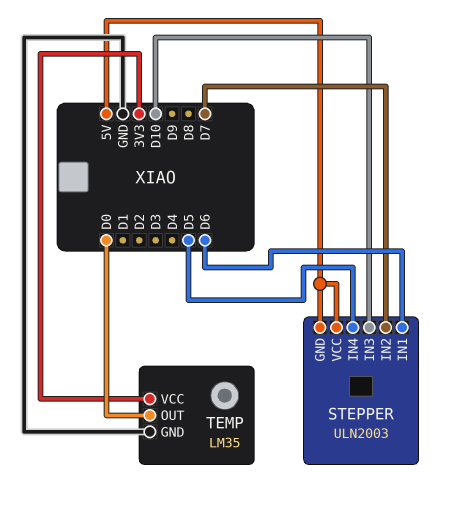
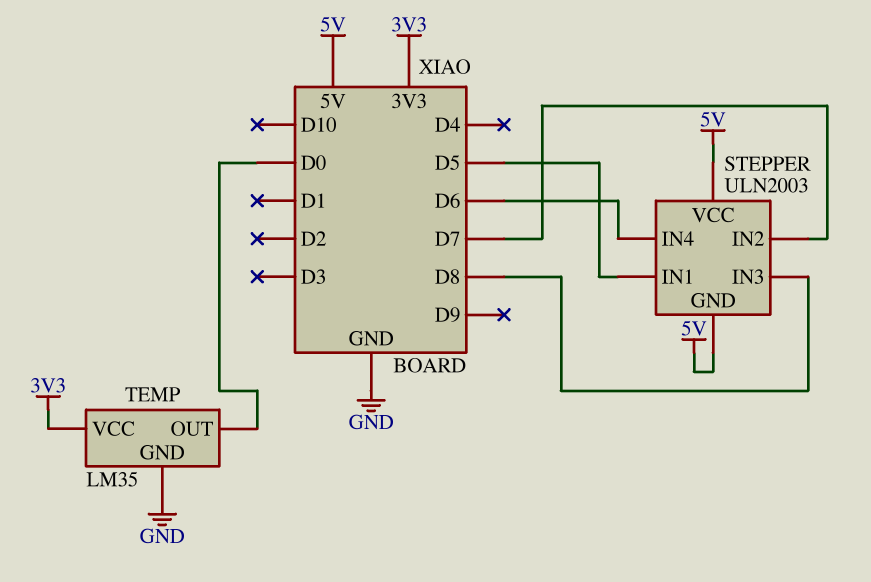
STEPPER pin IN1: D6 -> D5
STEPPER pin IN3: D10 -> D8
STEPPER pin IN4: D5 -> D6

